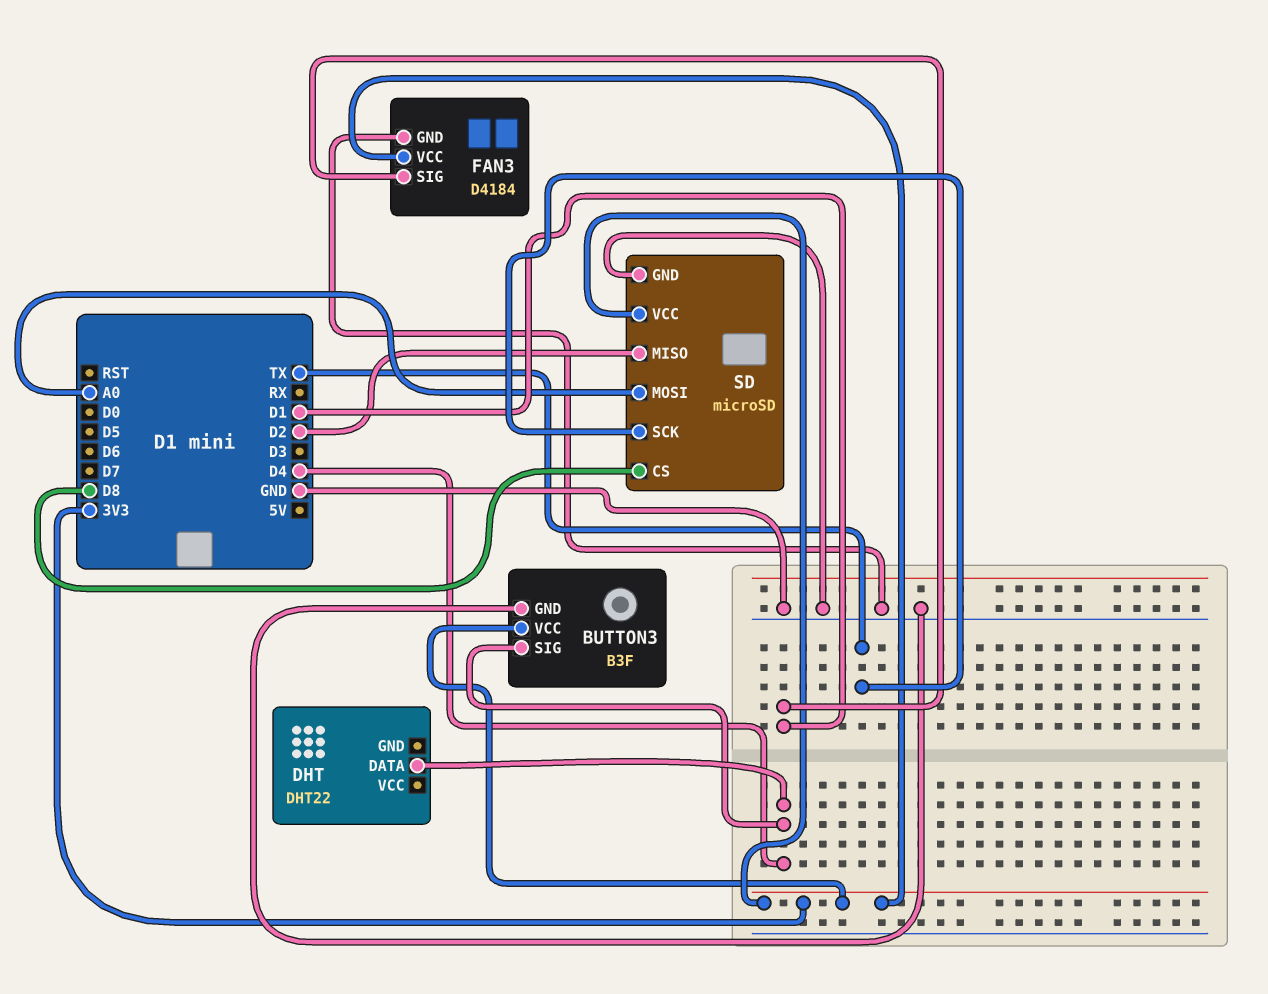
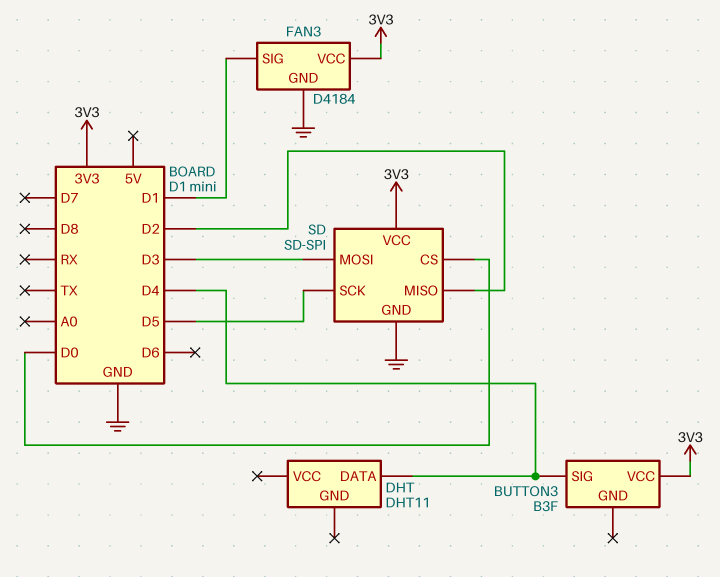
BUTTON3 pin GND: GND -> none
DHT: DHT22 -> DHT11
SD: microSD -> SD-SPI
SD pin CS: D8 -> D0
SD pin MOSI: A0 -> D3
SD pin SCK: TX -> D5

